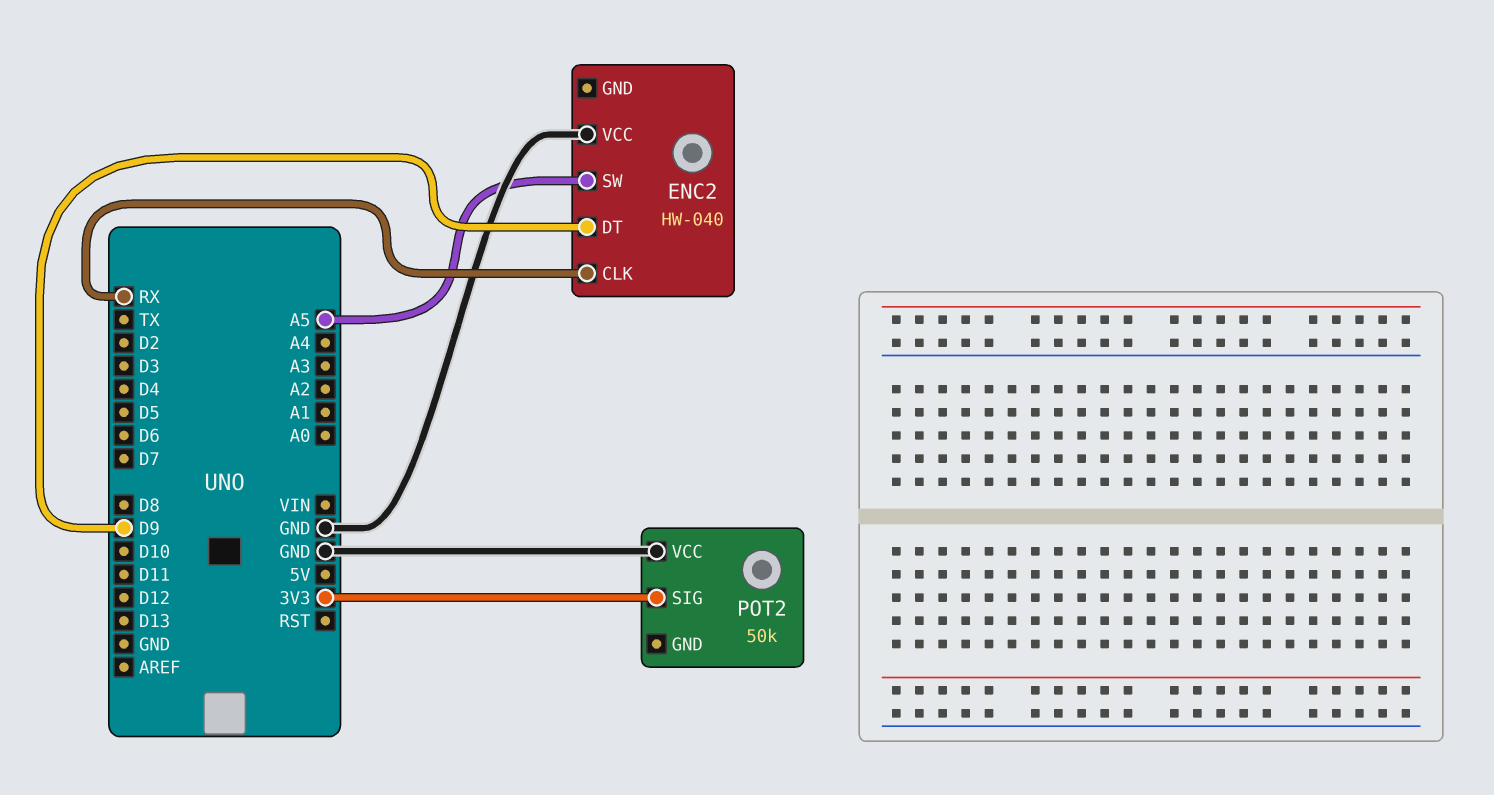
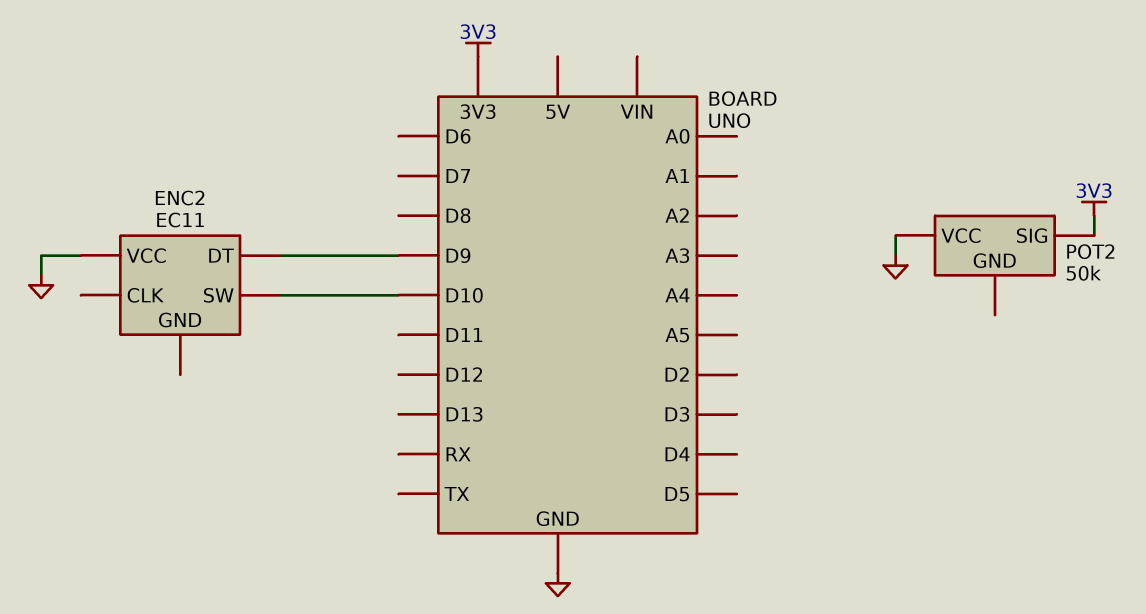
ENC2: HW-040 -> EC11
ENC2 pin CLK: RX -> none
ENC2 pin SW: A5 -> D10

